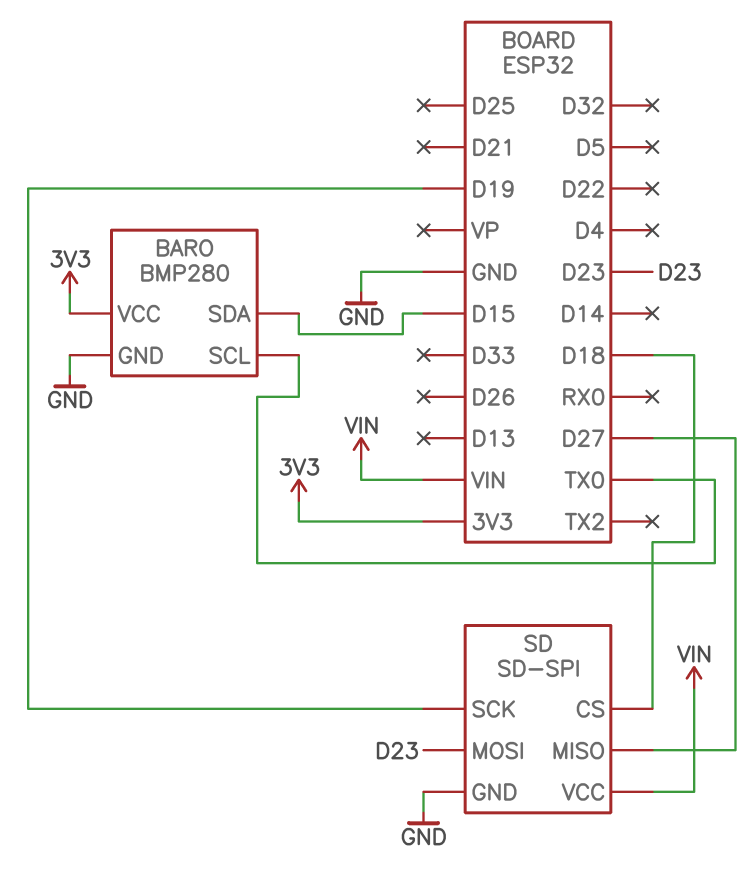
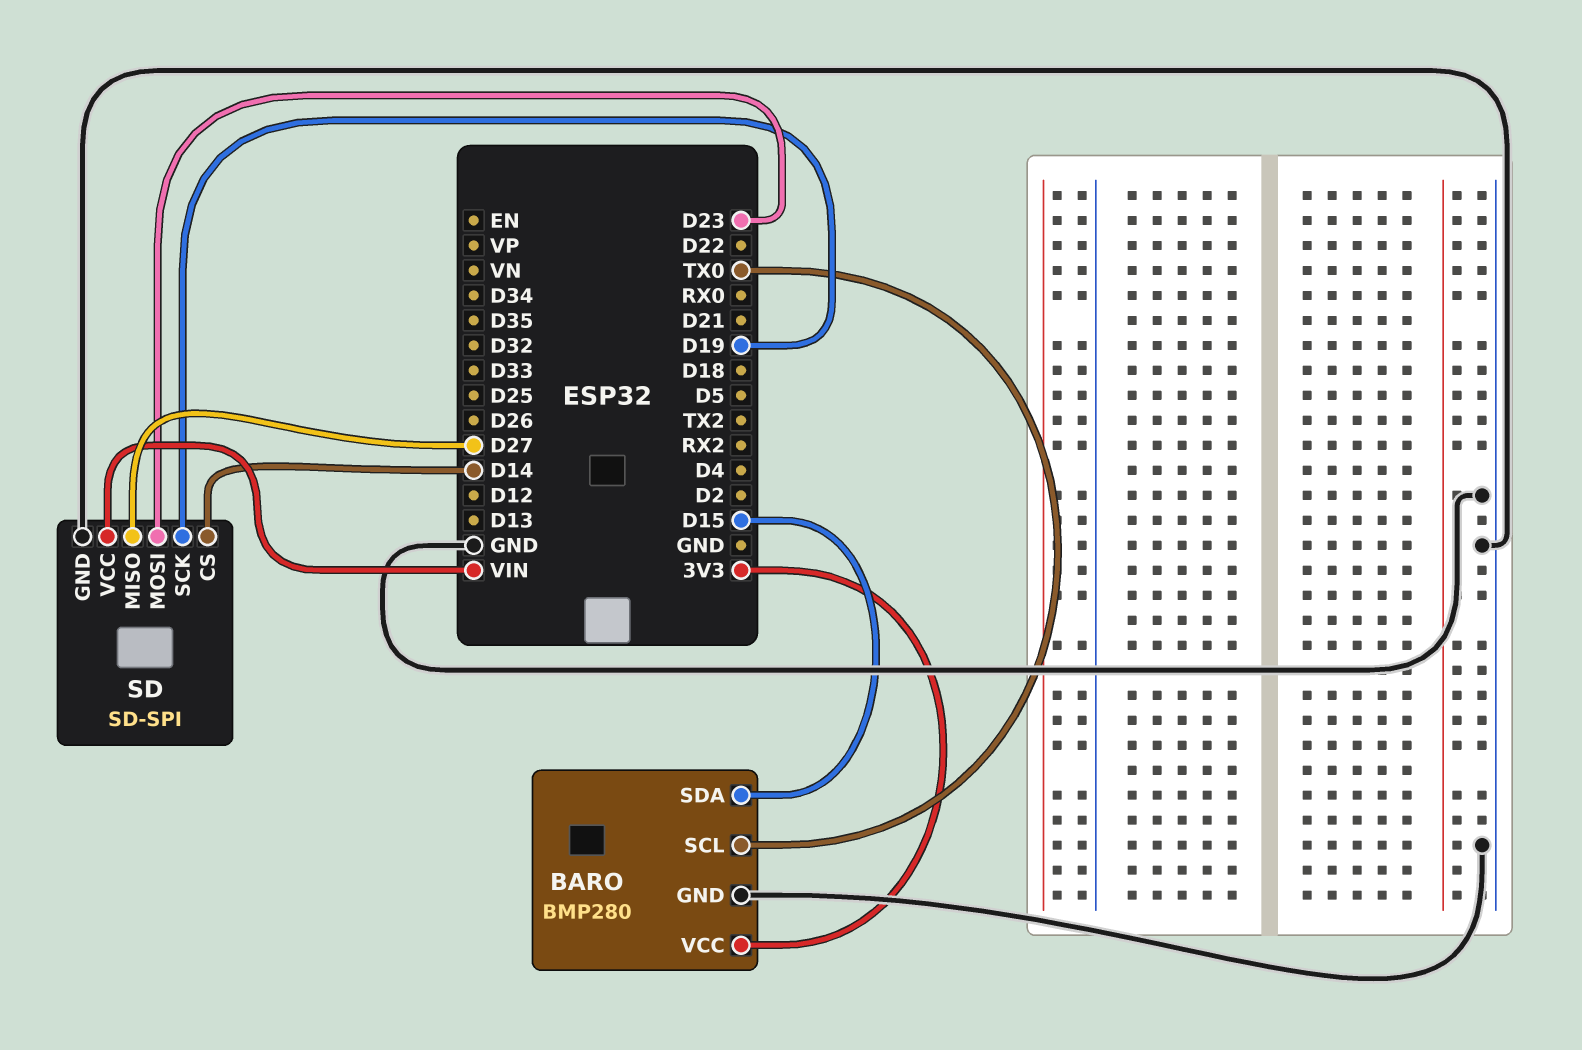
SD pin CS: D18 -> D14

